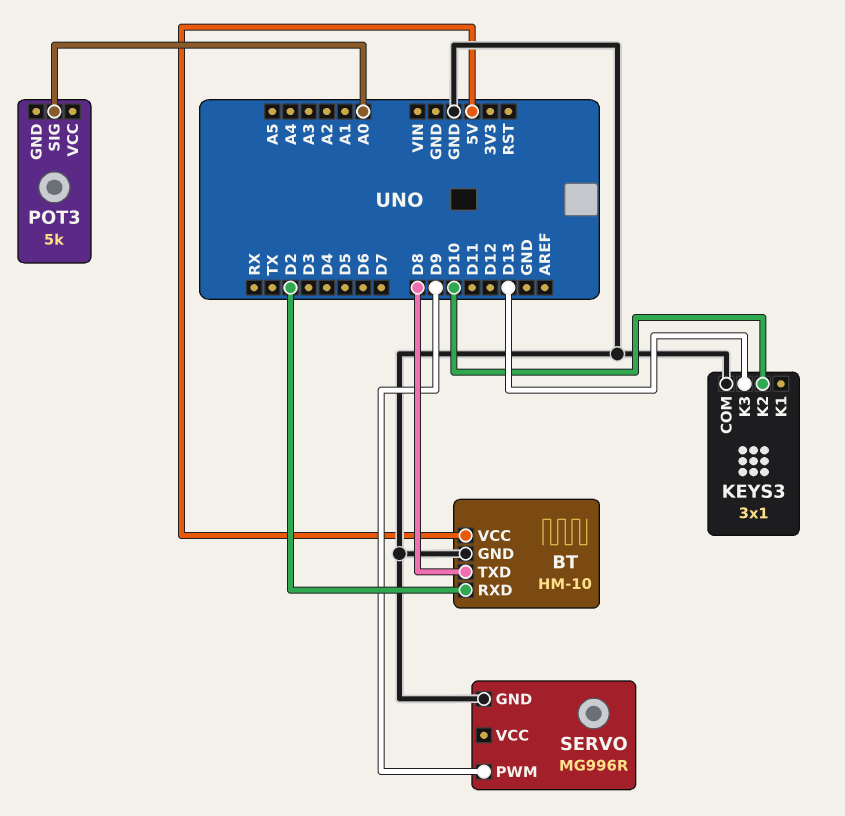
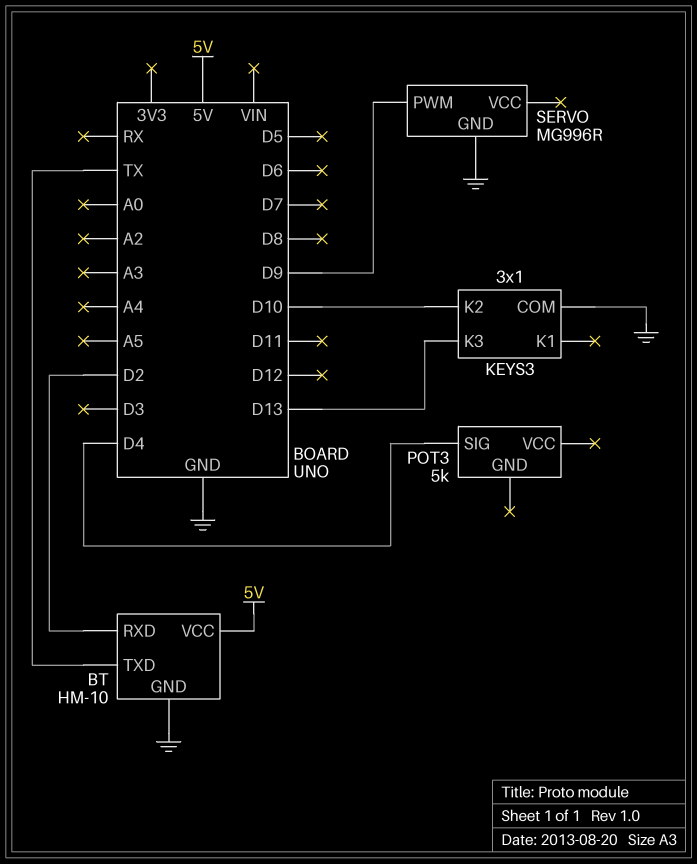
BT pin TXD: D8 -> TX
POT3 pin SIG: A0 -> D4

